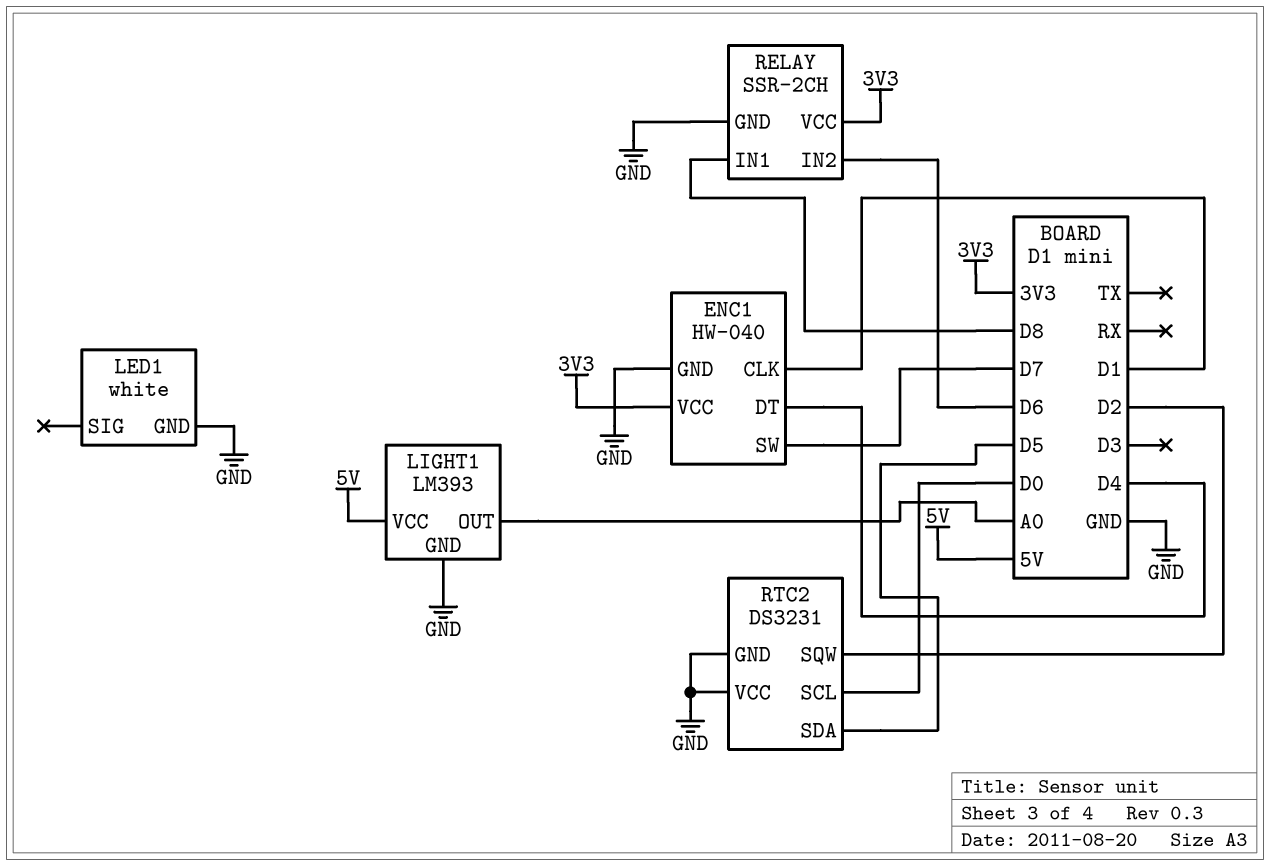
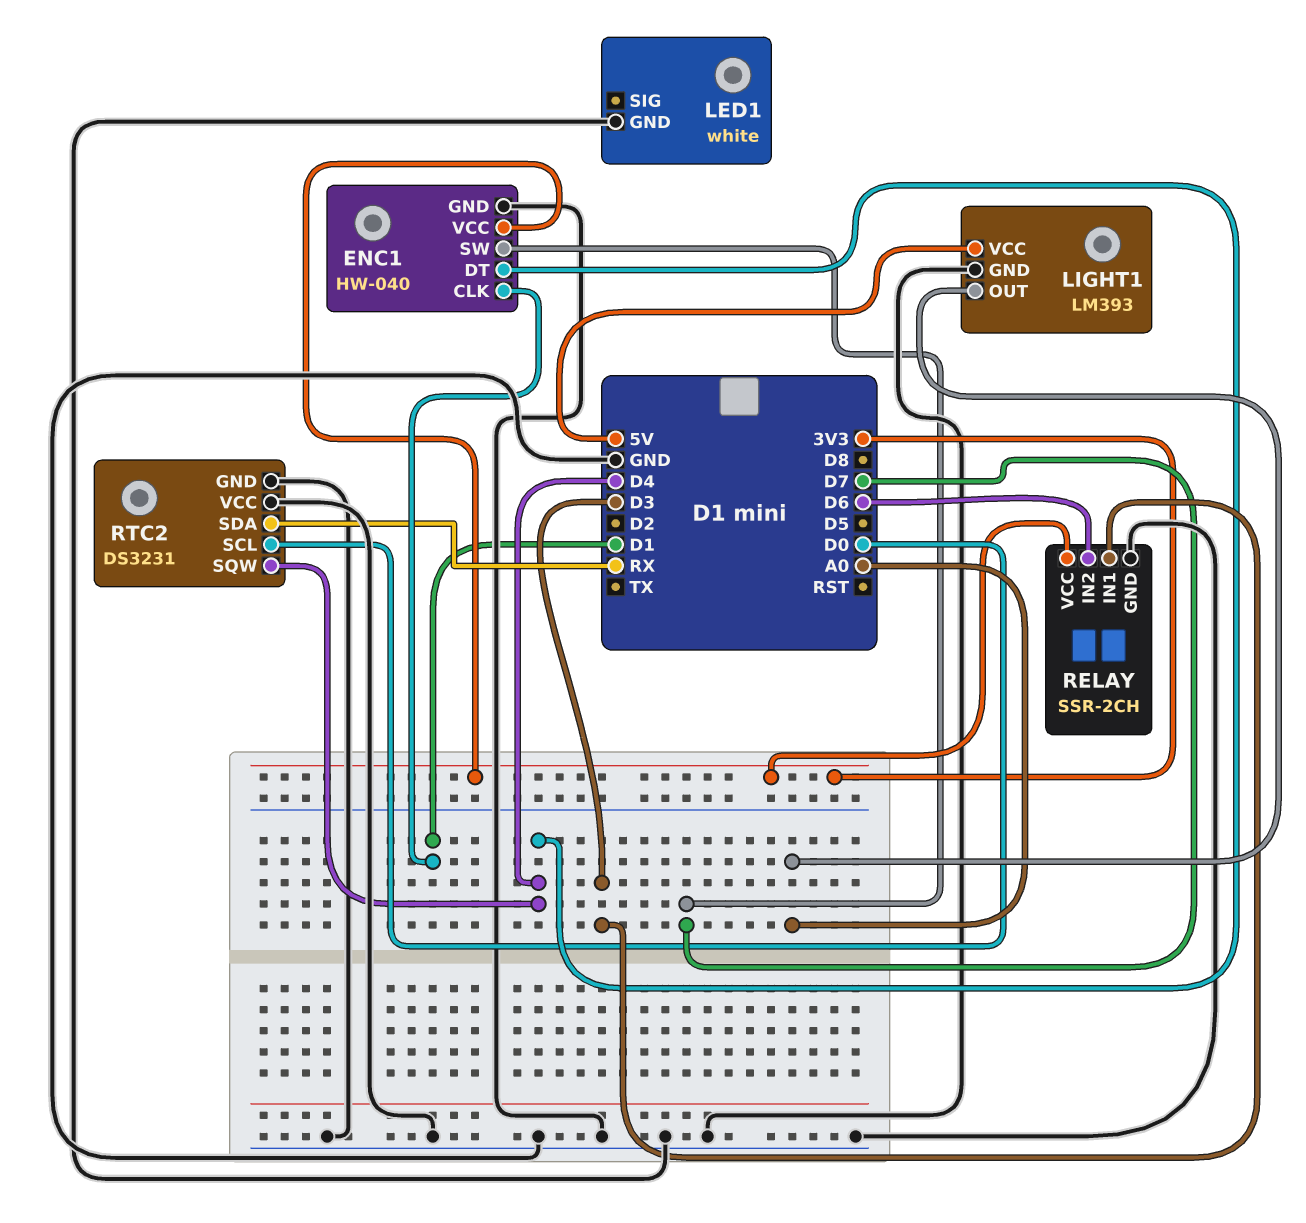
RELAY pin IN1: D8 -> D3
RTC2 pin SDA: D5 -> RX
RTC2 pin SQW: D2 -> D4

